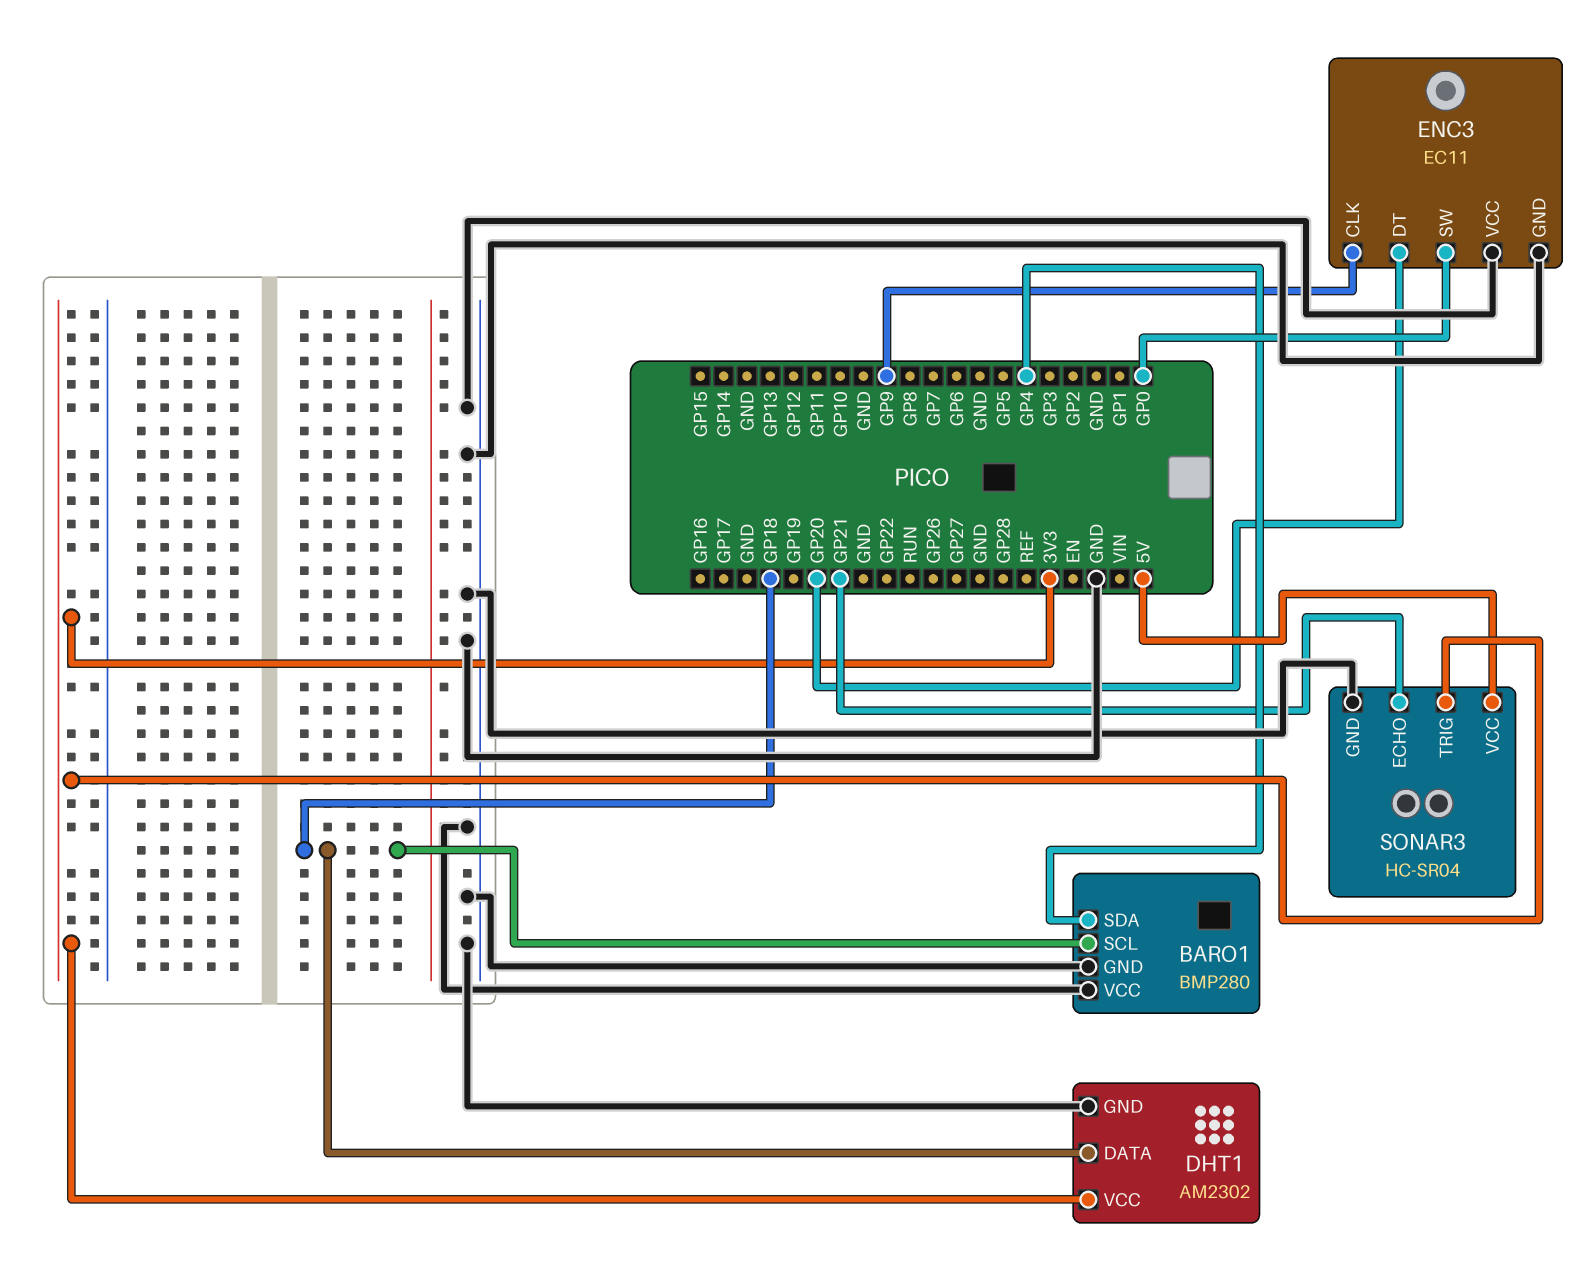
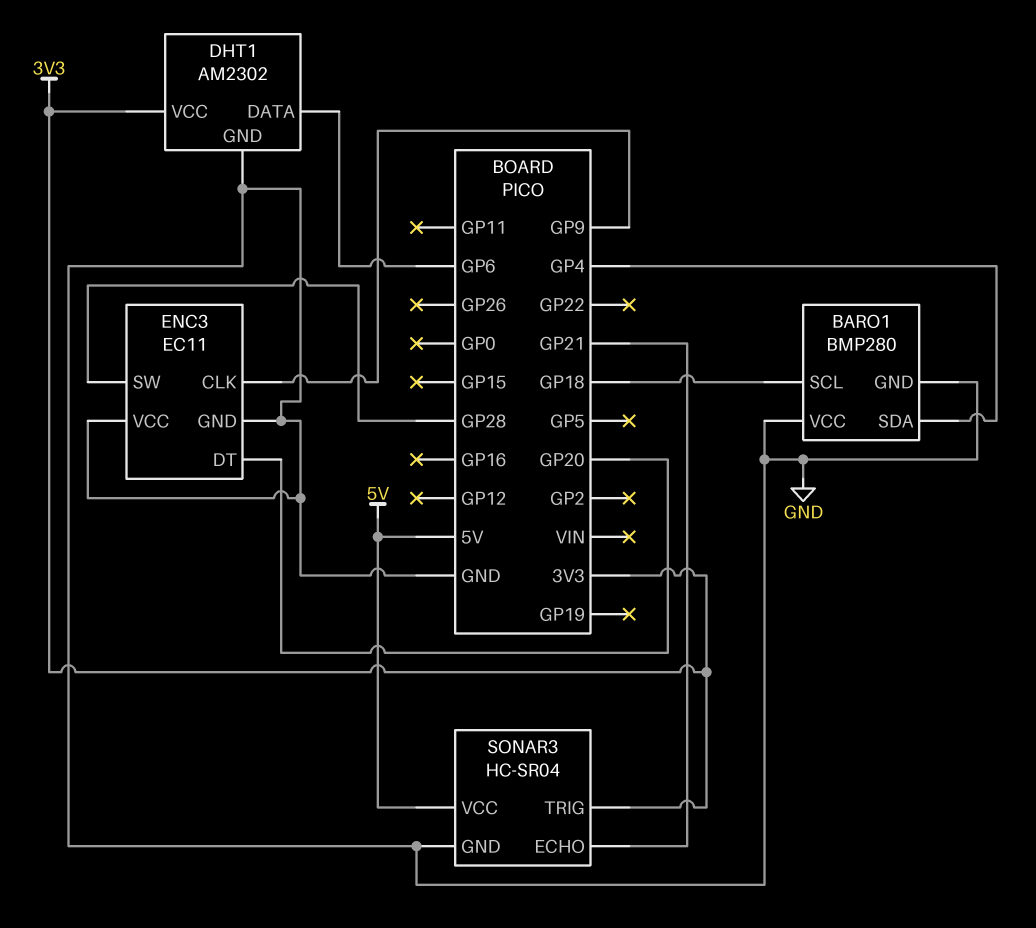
DHT1 pin DATA: GP18 -> GP6
ENC3 pin SW: GP0 -> GP28

